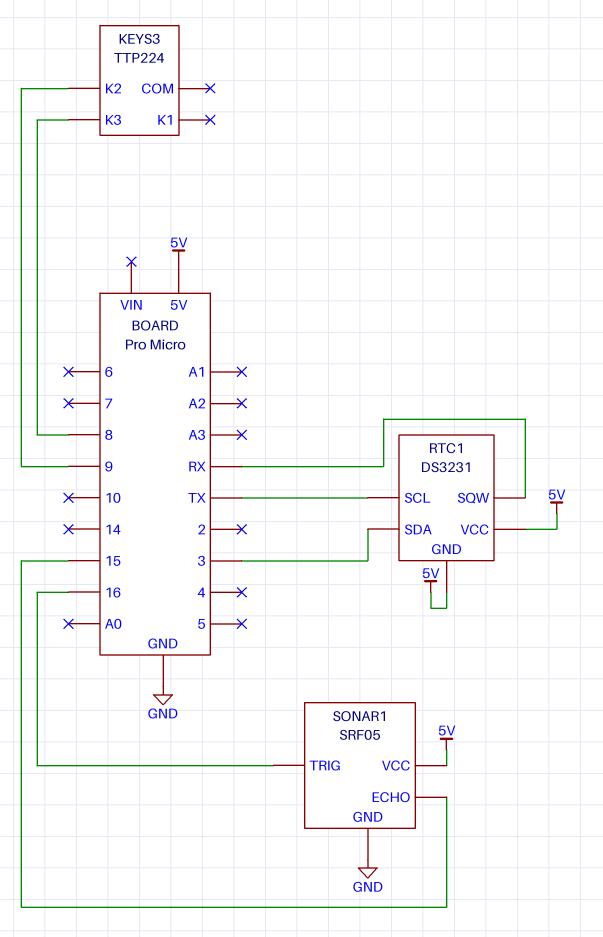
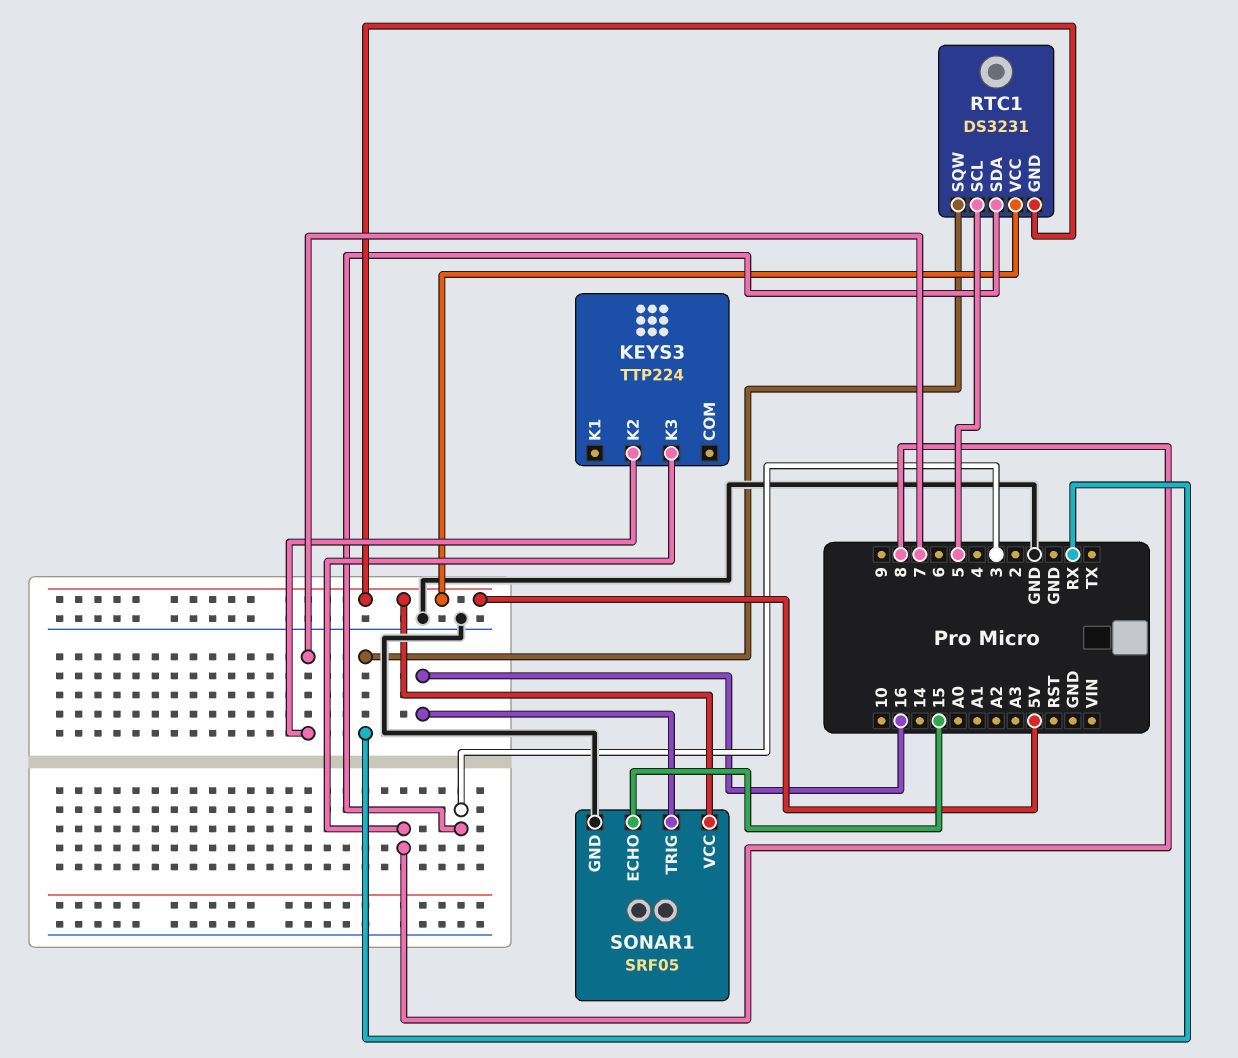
KEYS3 pin K2: 9 -> 7
RTC1 pin SCL: TX -> 5

